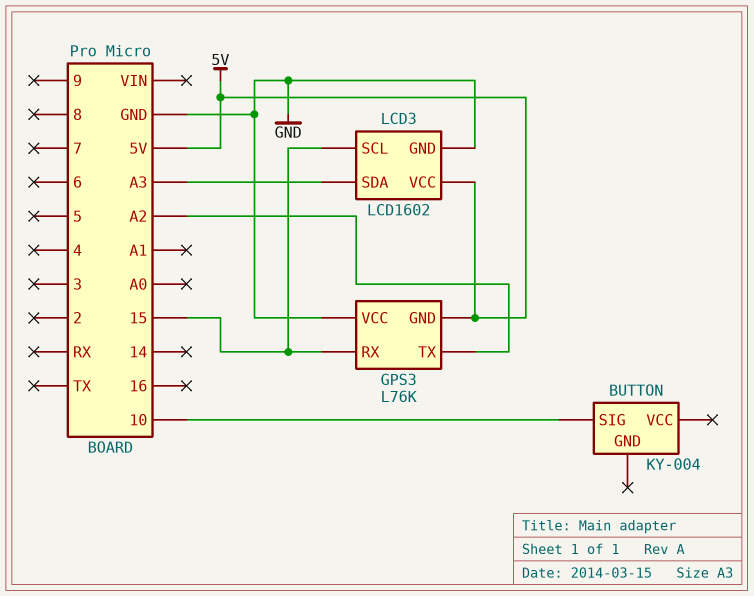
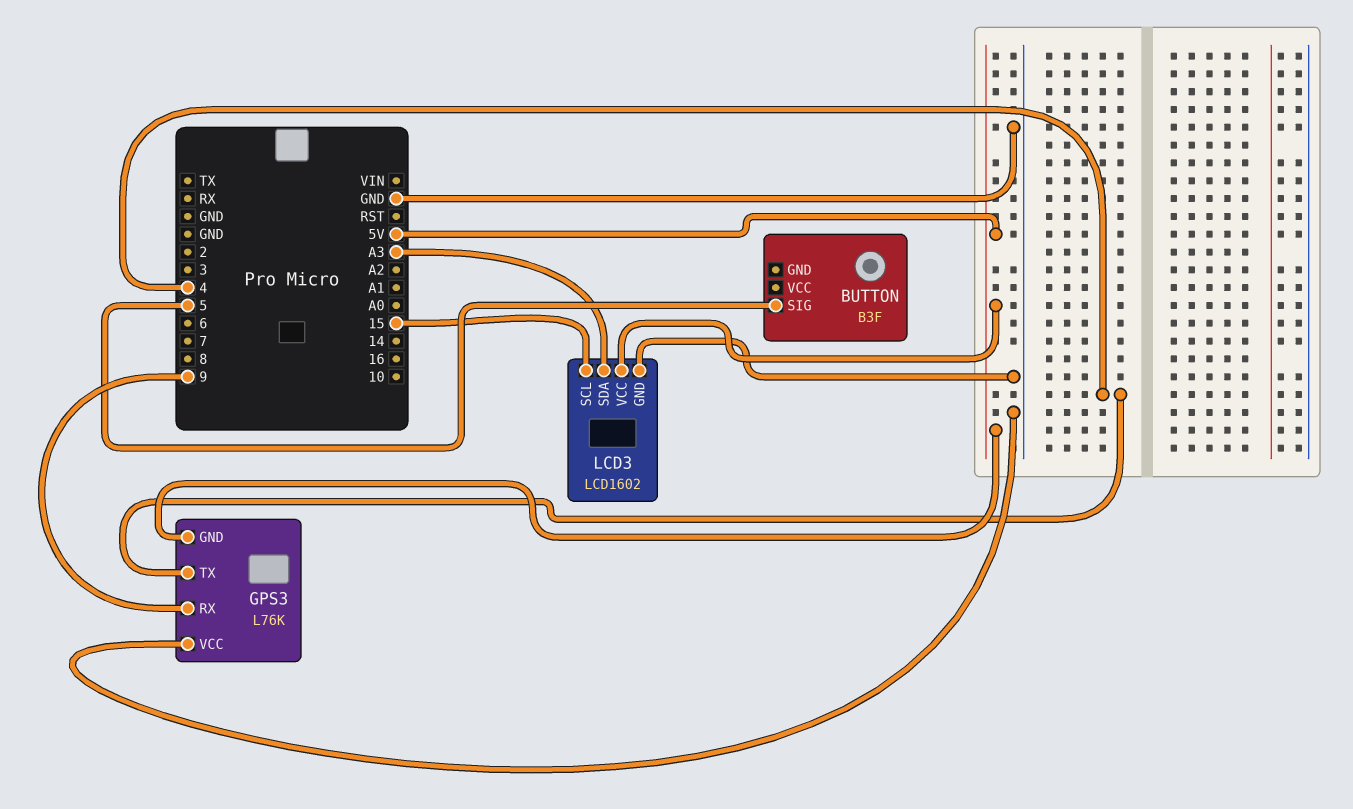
BUTTON: KY-004 -> B3F
BUTTON pin SIG: 10 -> 5
GPS3 pin RX: 15 -> 9
GPS3 pin TX: A2 -> 4

